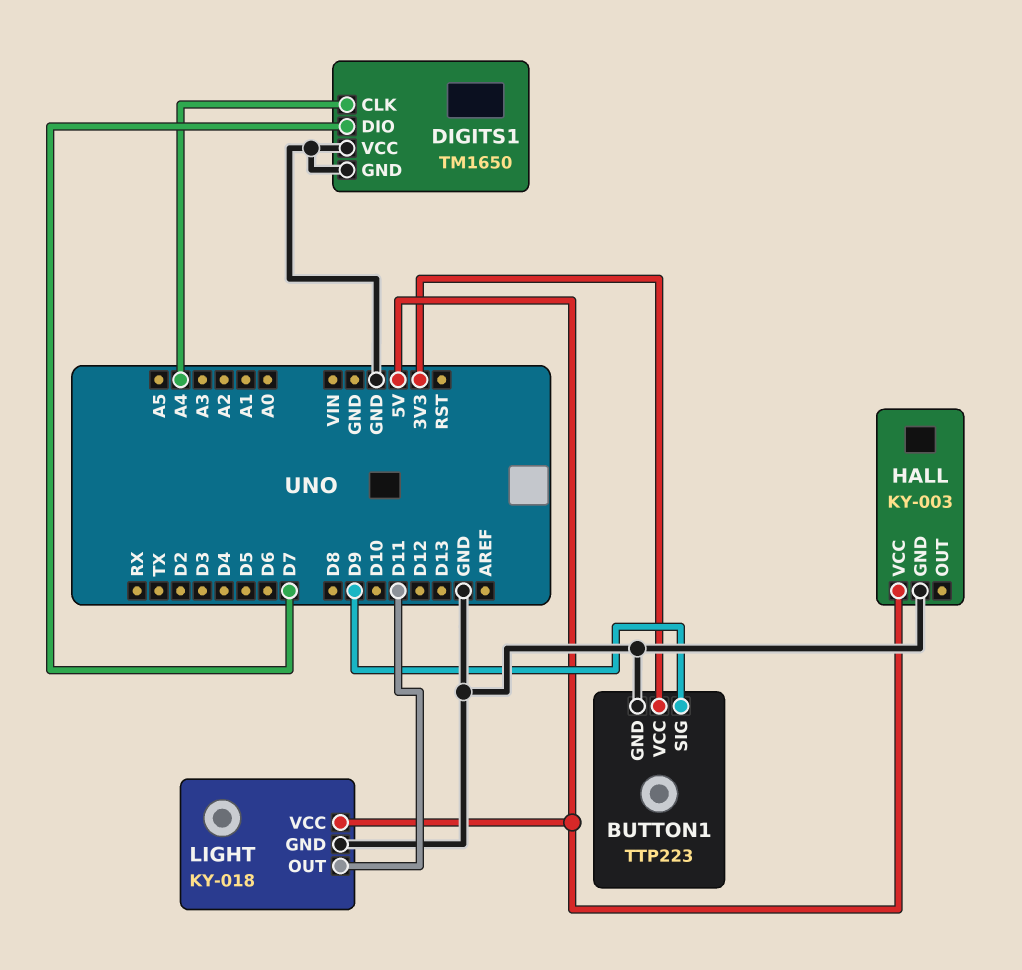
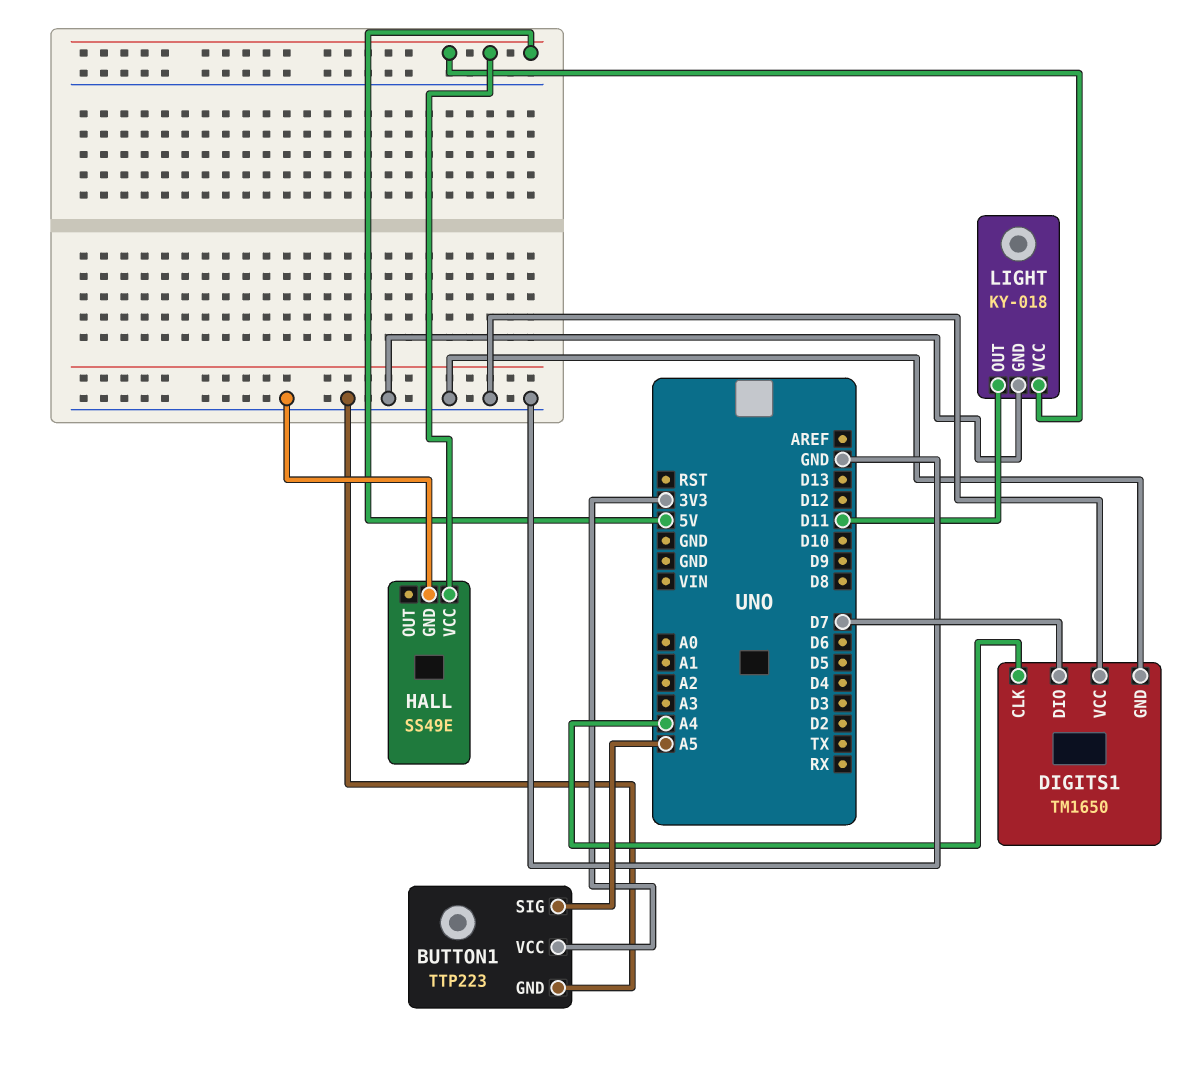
BUTTON1 pin SIG: D9 -> A5
HALL: KY-003 -> SS49E

